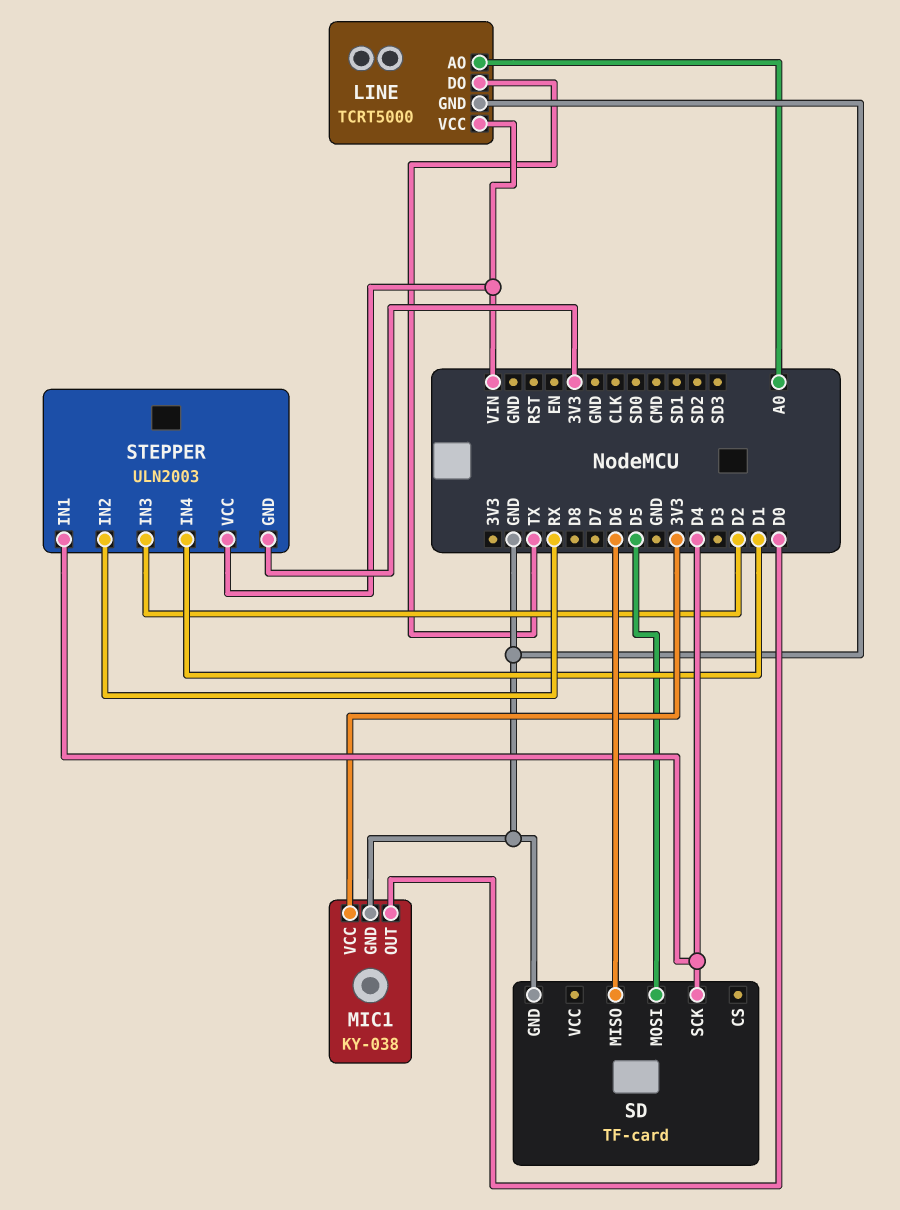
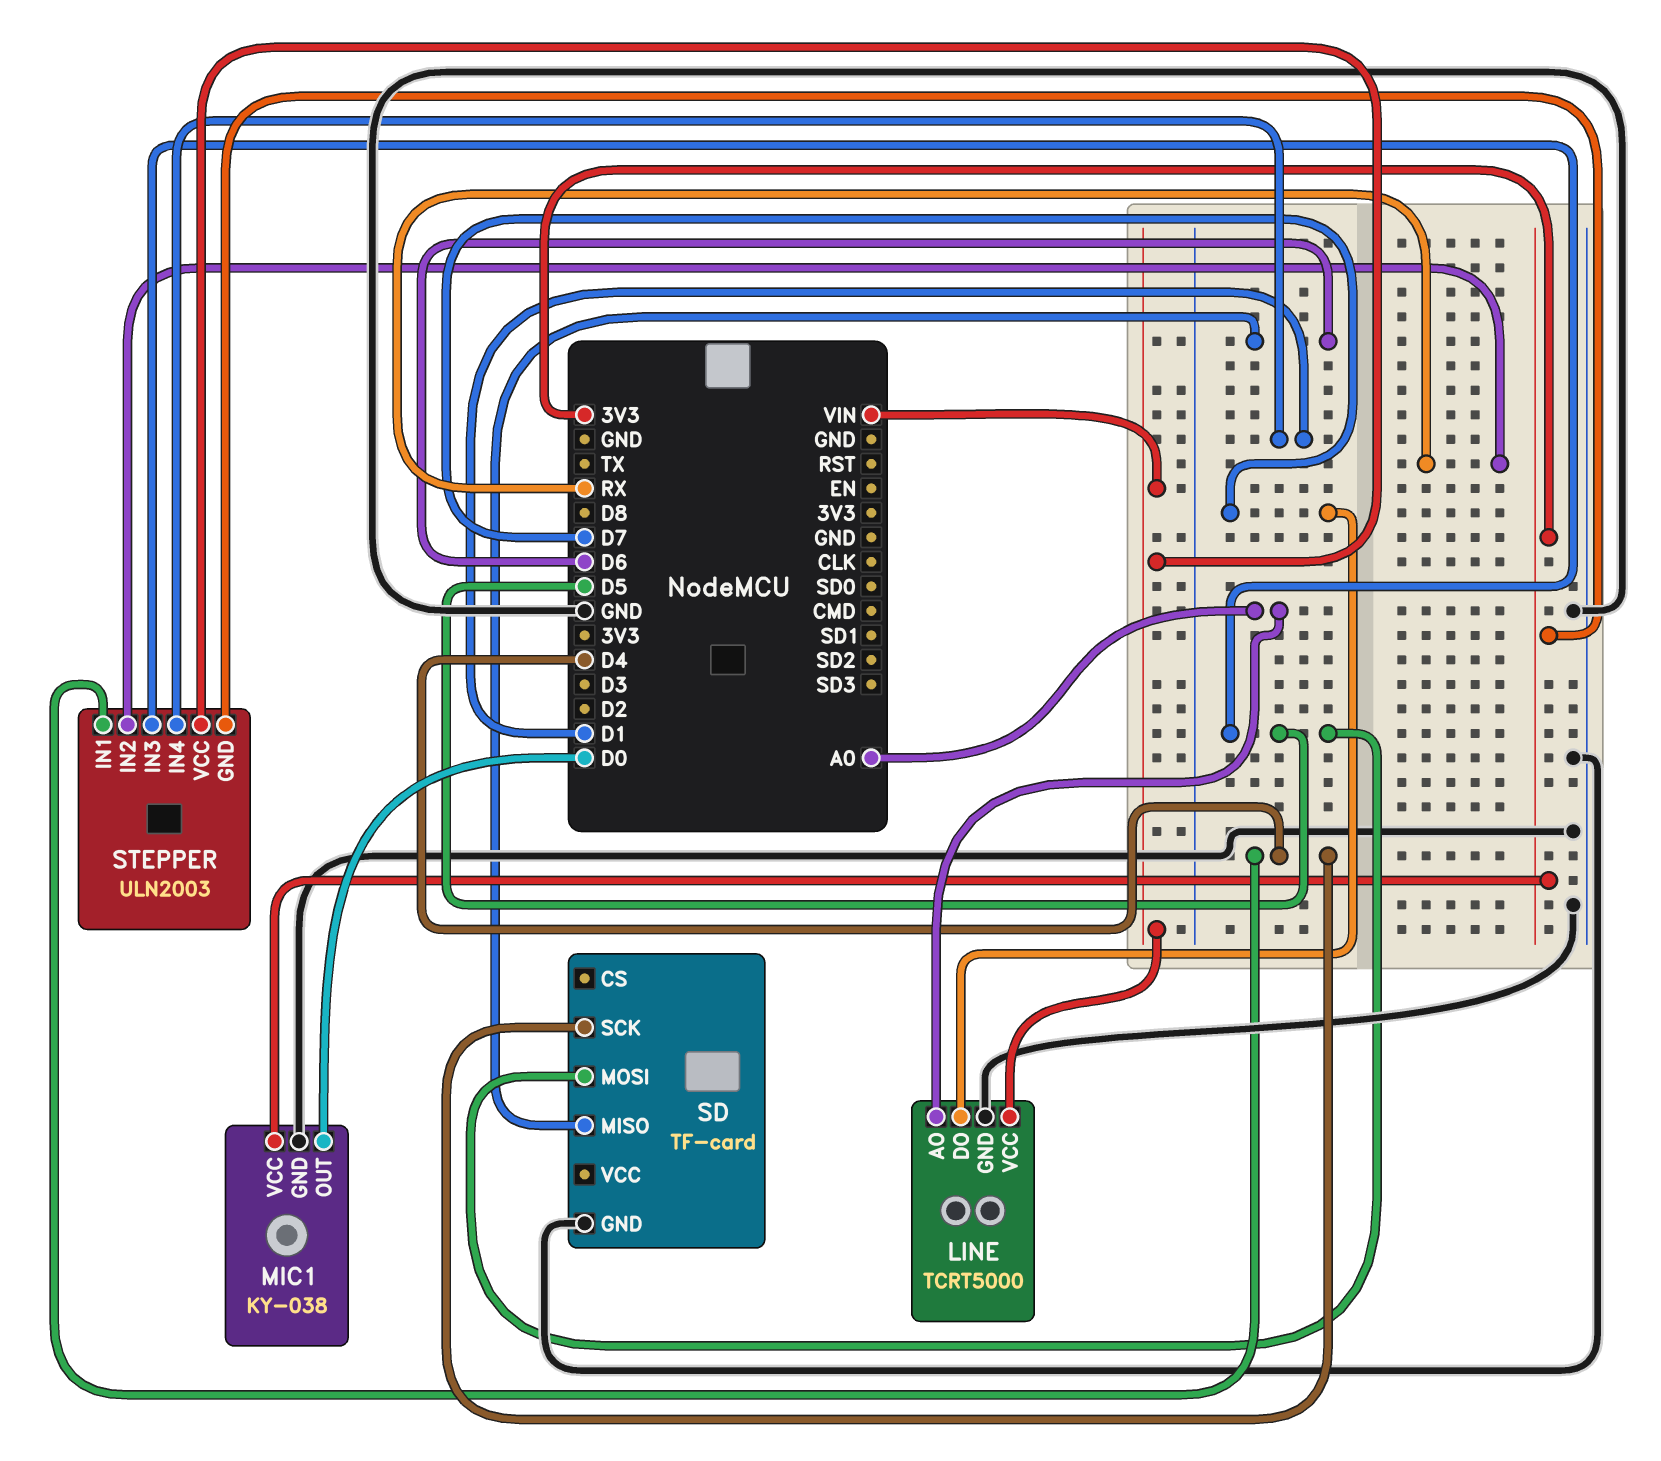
LINE pin DO: TX -> D7
STEPPER pin IN3: D2 -> D5

